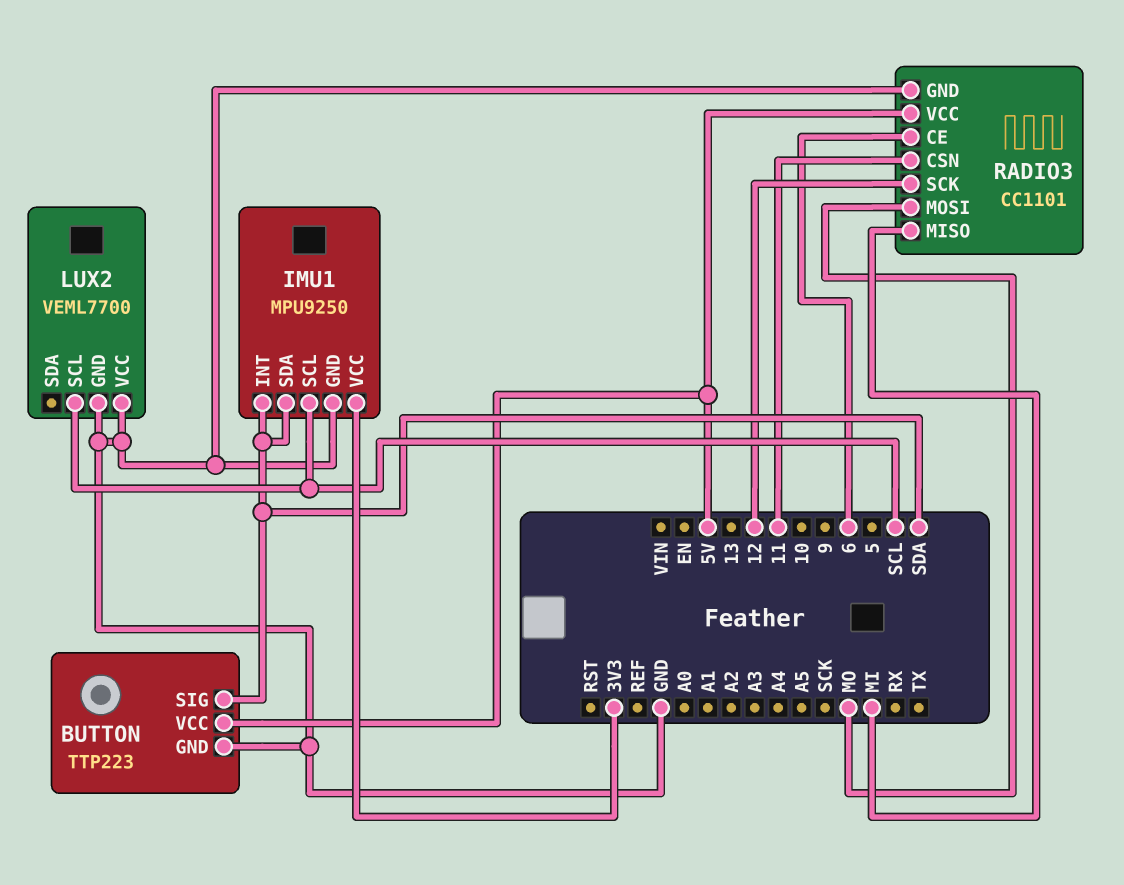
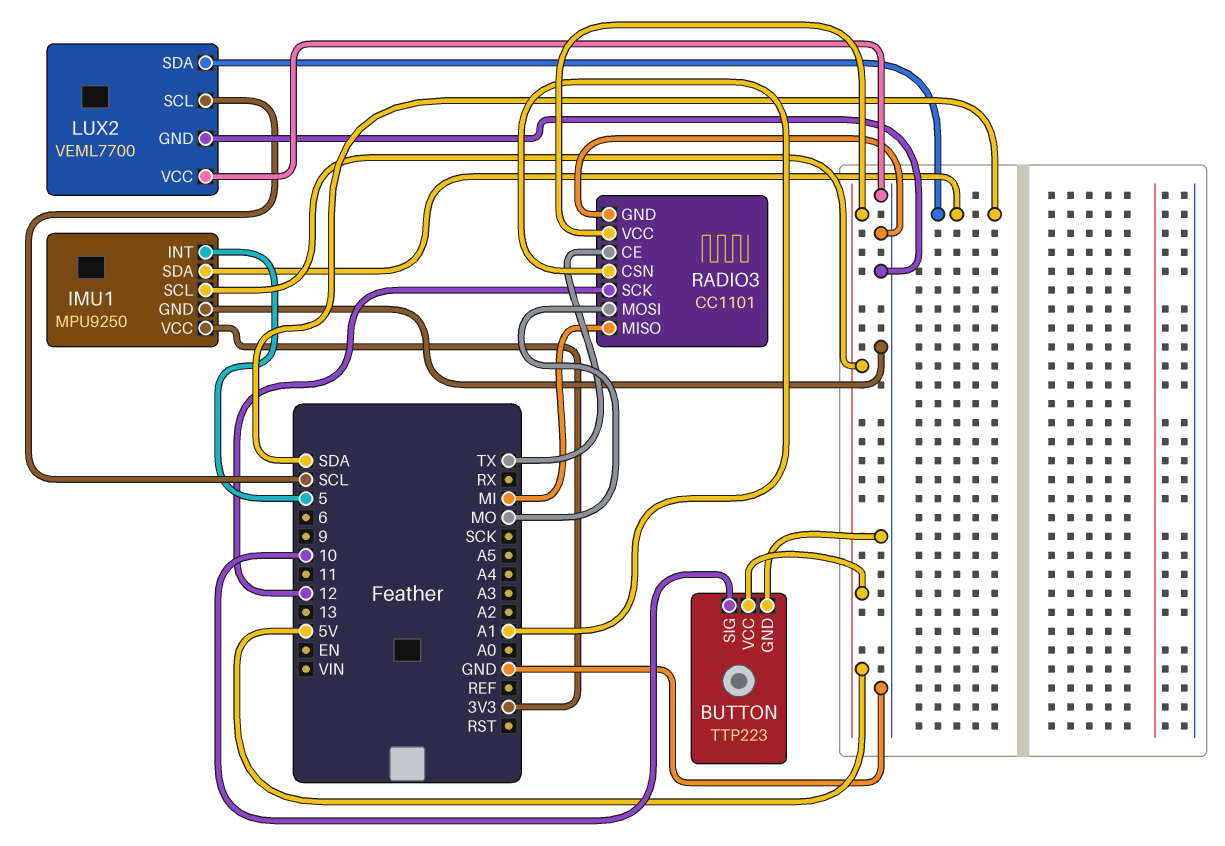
BUTTON pin SIG: SDA -> 10
IMU1 pin INT: SDA -> 5
IMU1 pin SCL: SCL -> 5V
LUX2 pin SDA: none -> SDA
RADIO3 pin CE: 6 -> TX
RADIO3 pin CSN: 11 -> A1

